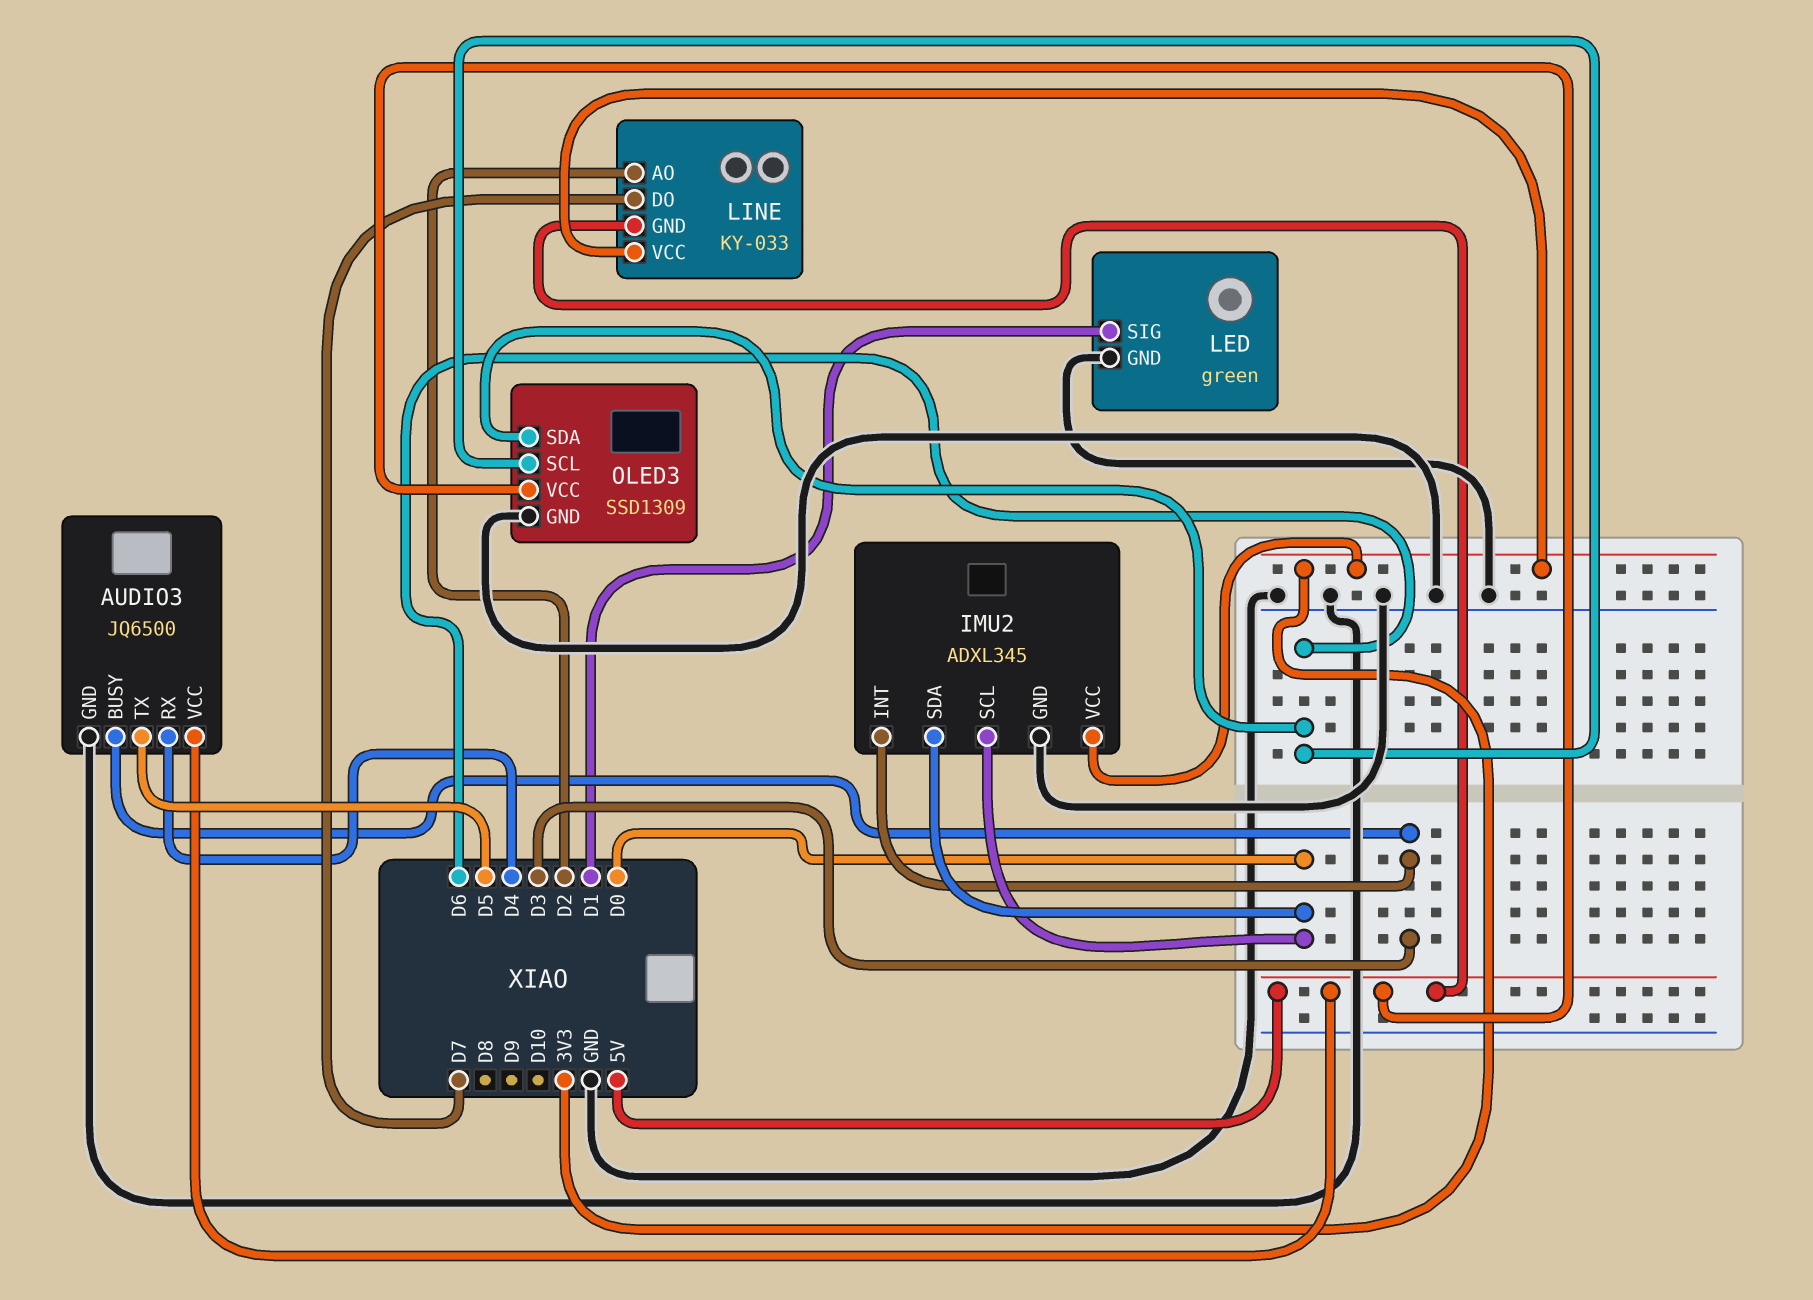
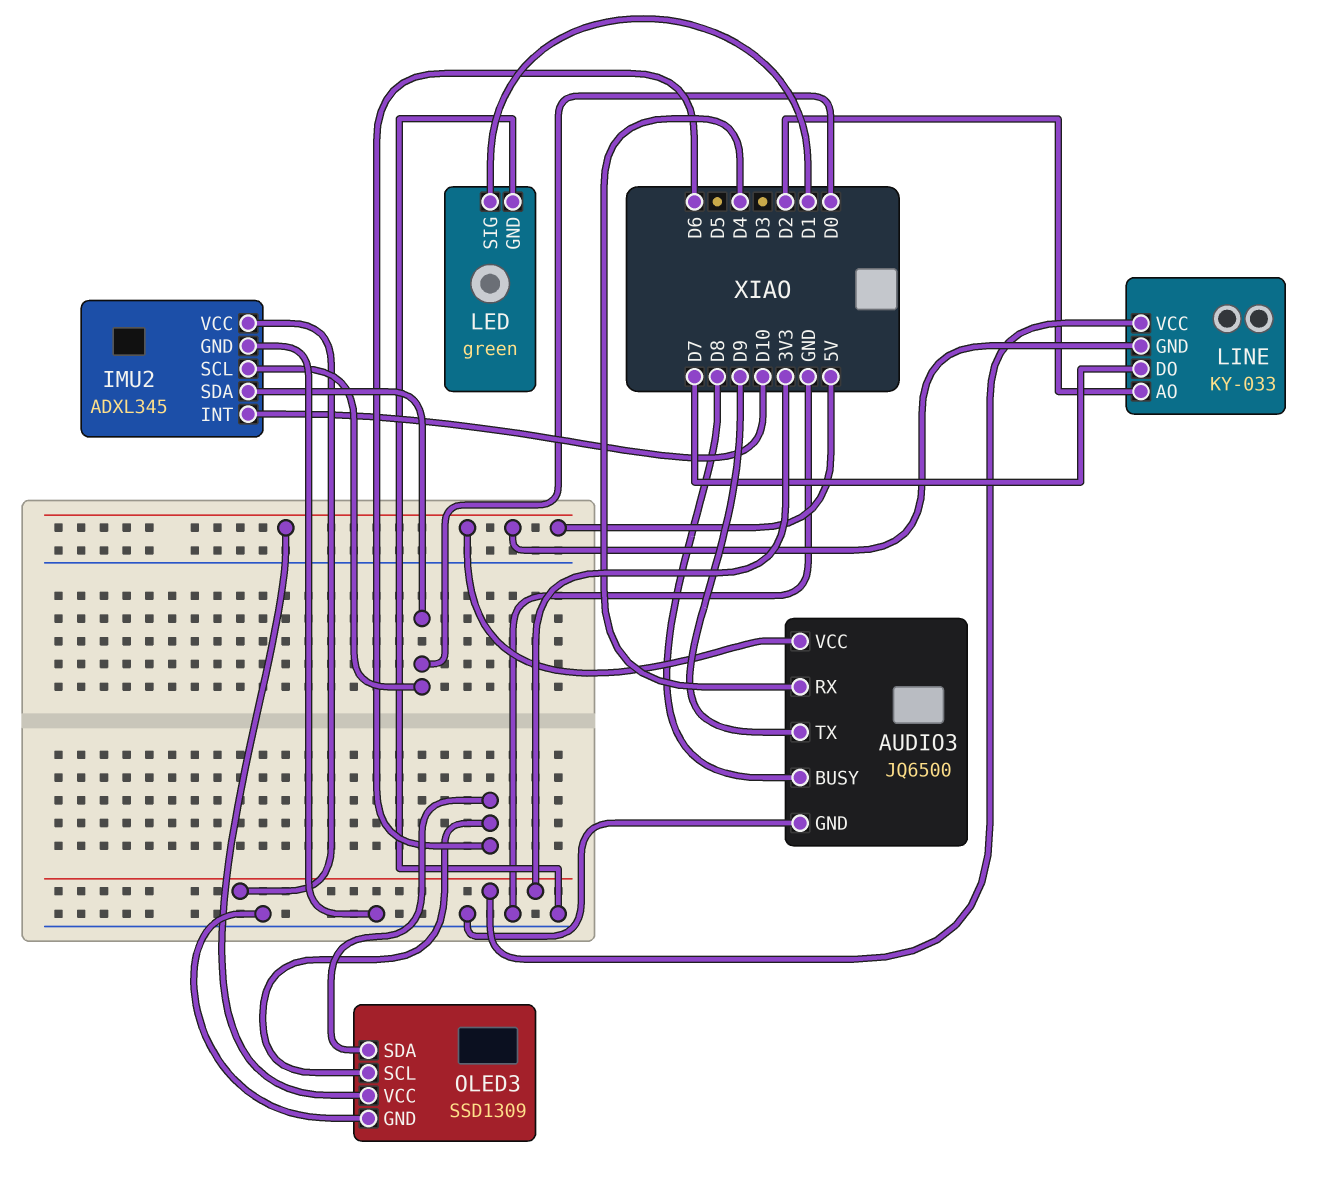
AUDIO3 pin BUSY: D3 -> D8
AUDIO3 pin TX: D5 -> D9
IMU2 pin INT: D3 -> D10

